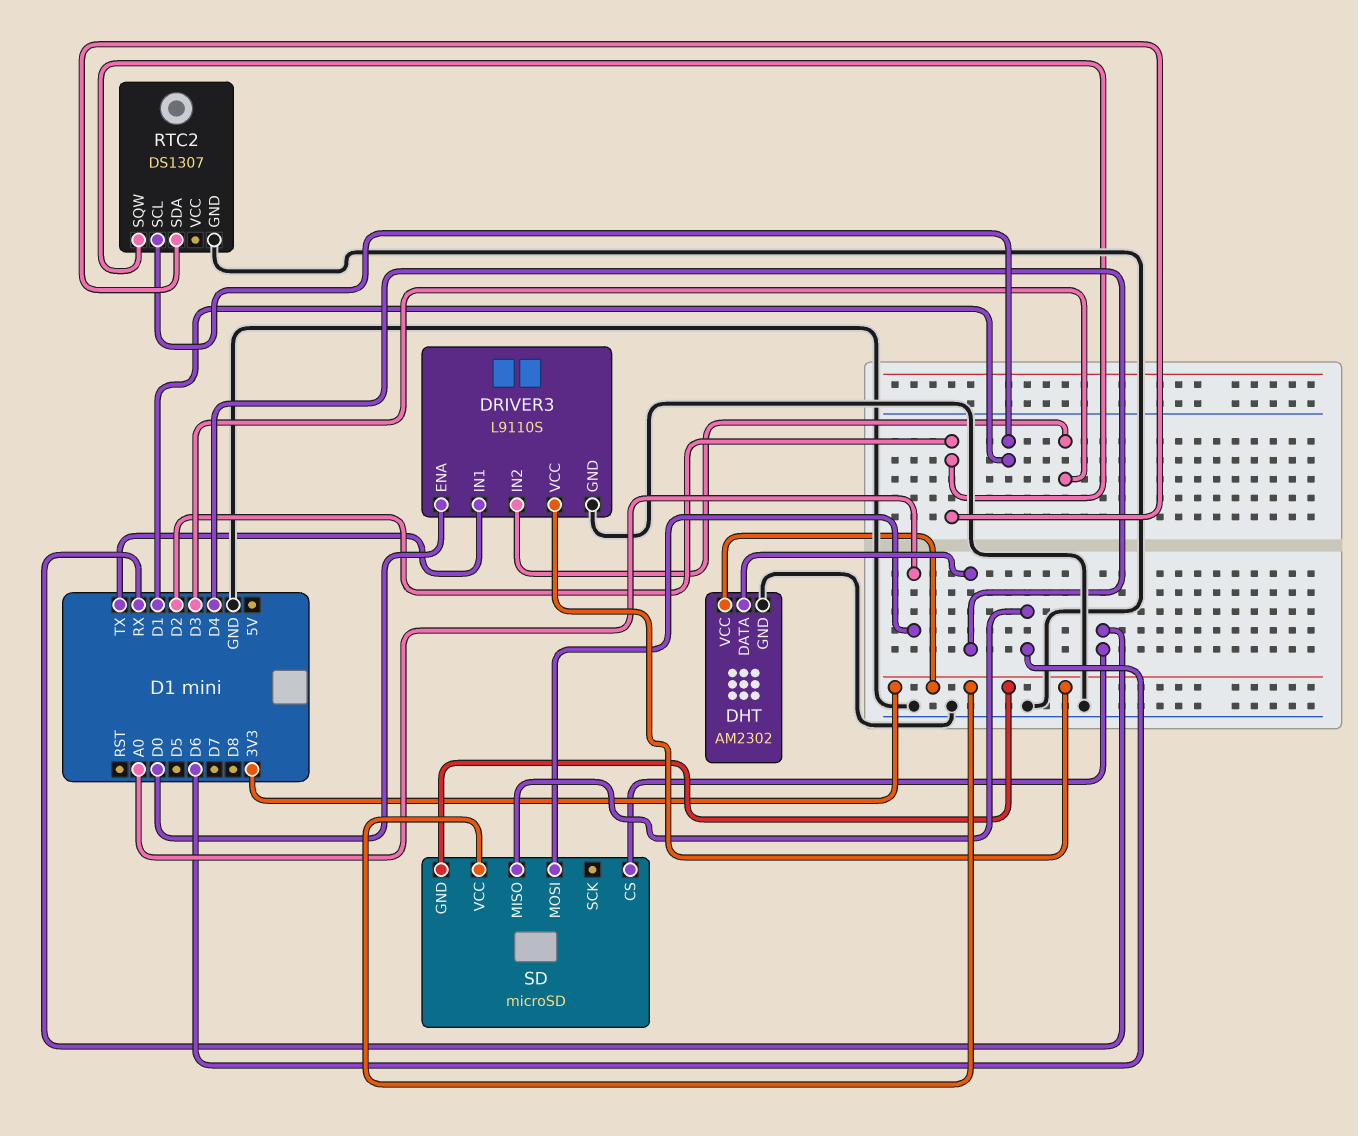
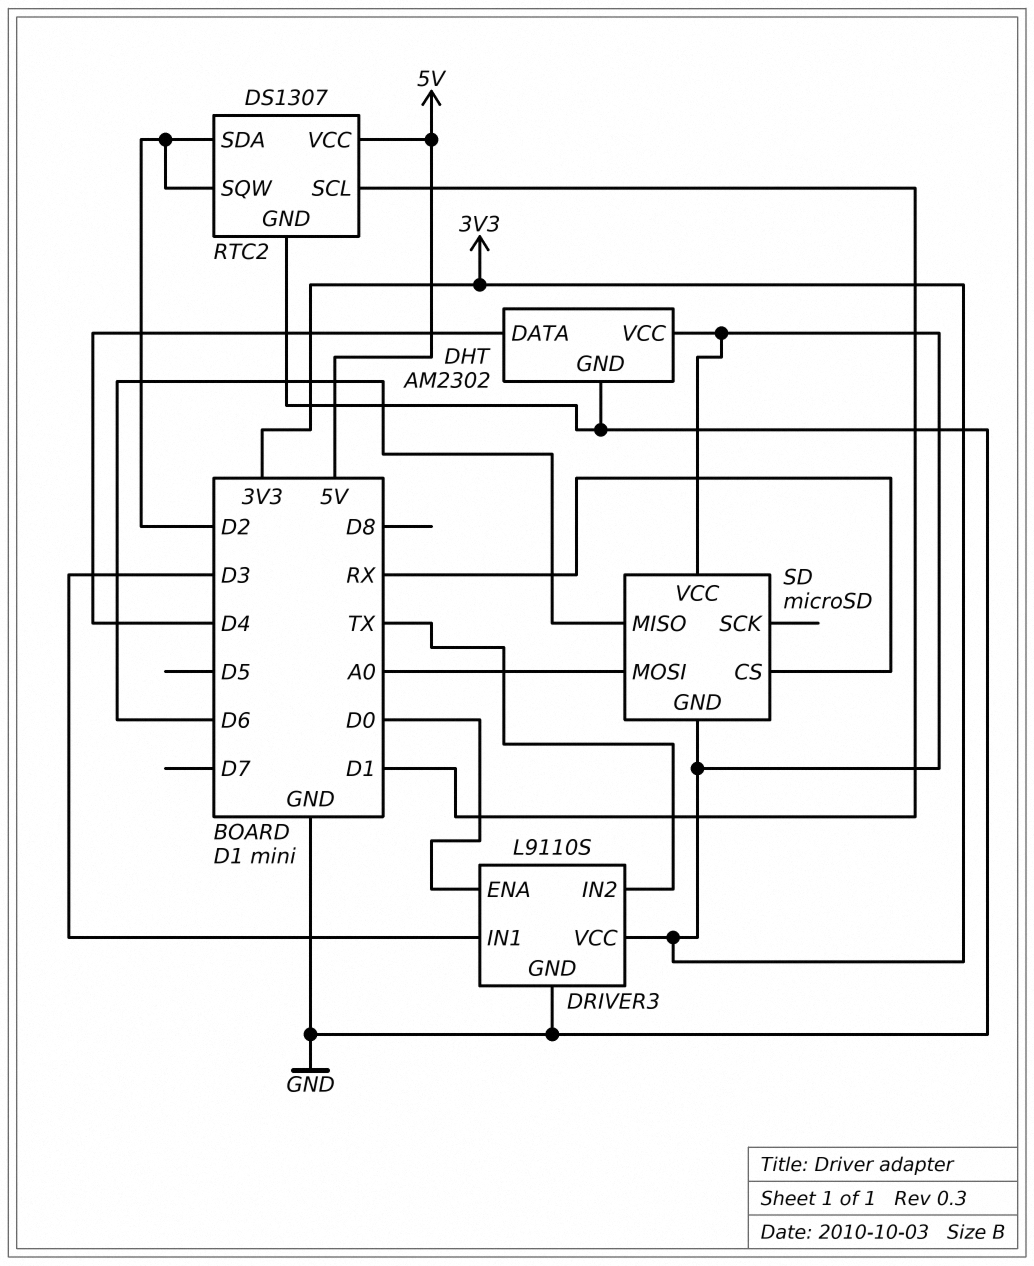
DRIVER3 pin IN1: TX -> D3
DRIVER3 pin IN2: D3 -> TX
RTC2 pin VCC: none -> 5V

